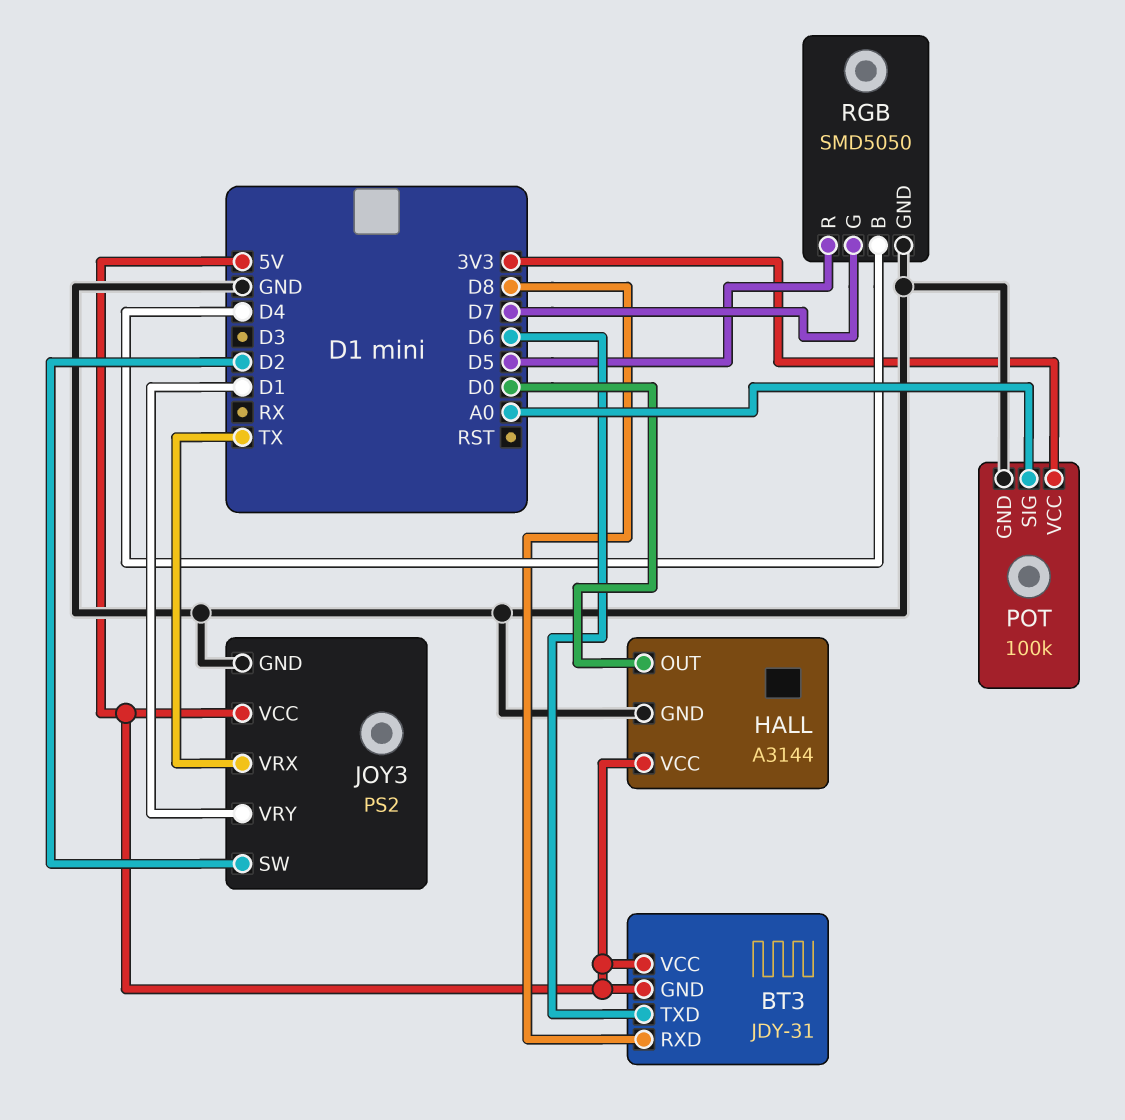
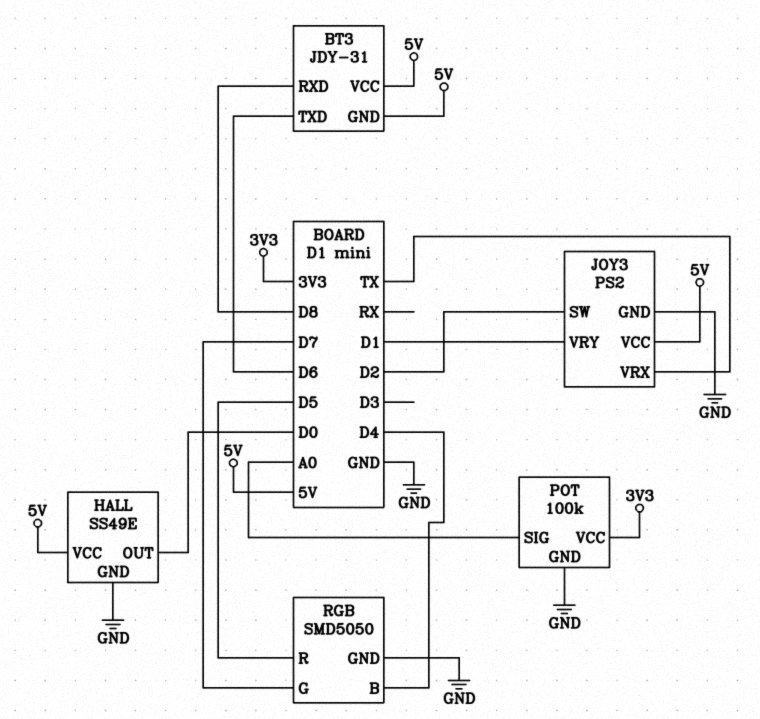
HALL: A3144 -> SS49E

